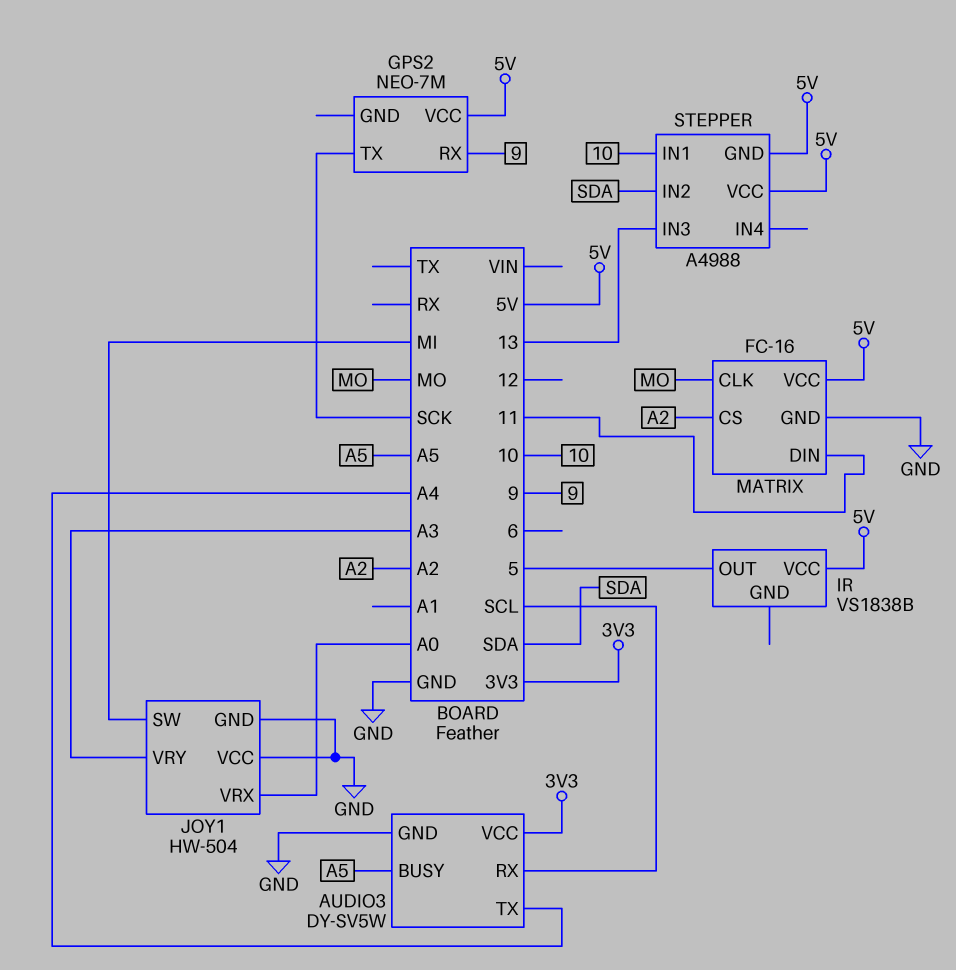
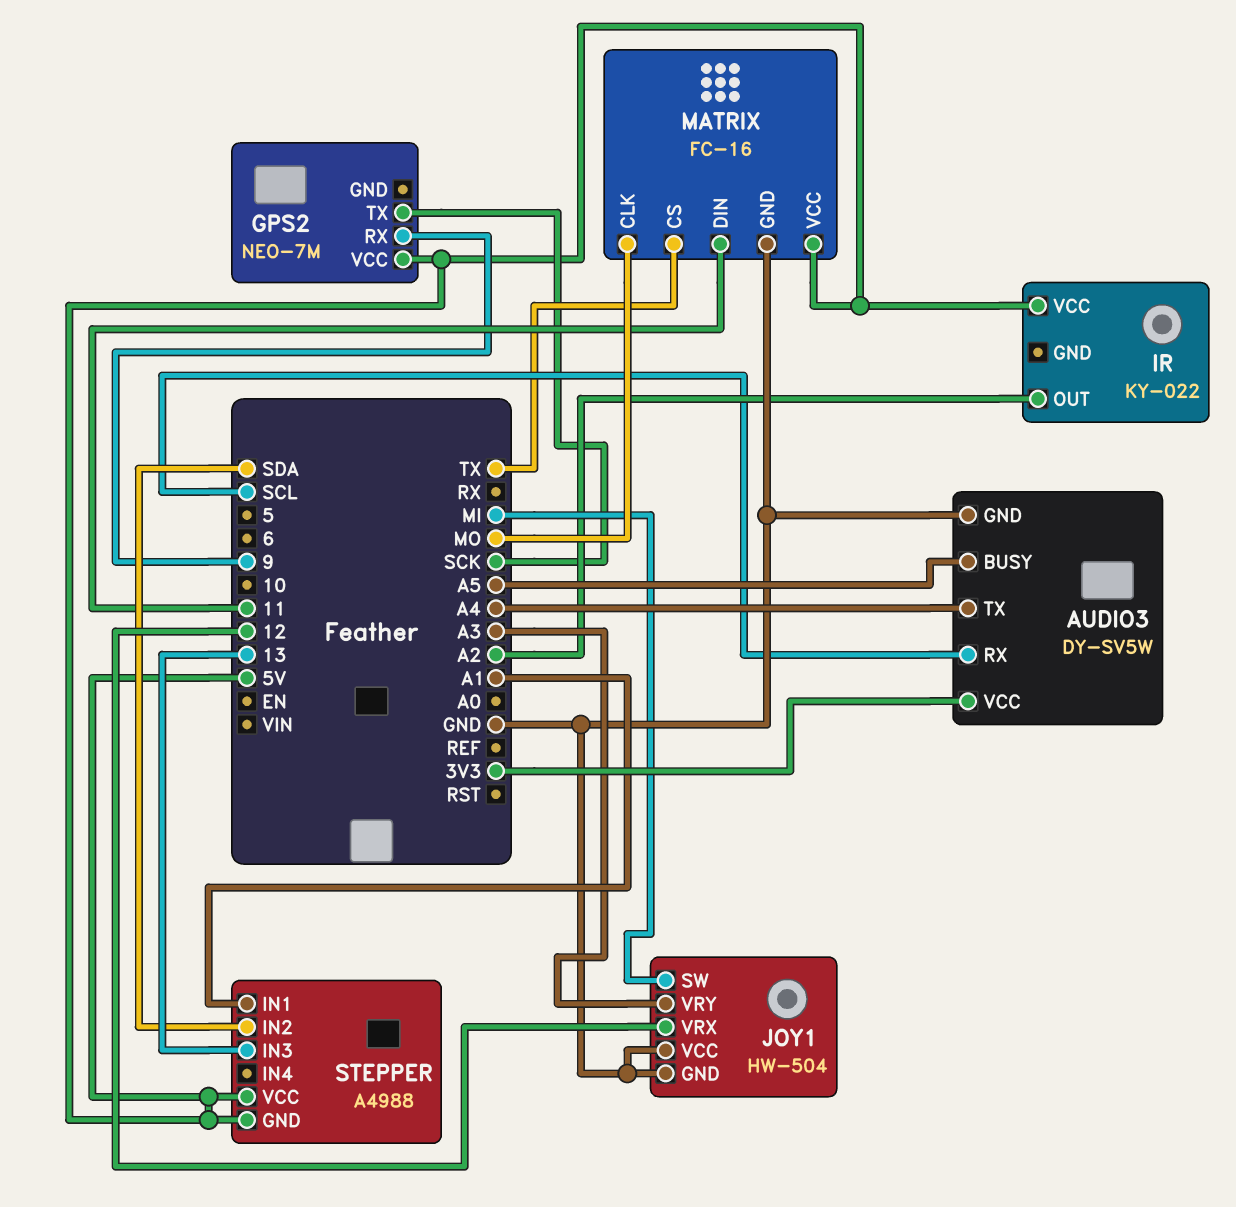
IR: VS1838B -> KY-022
IR pin OUT: 5 -> A2
JOY1 pin VRX: A0 -> 12
MATRIX pin CS: A2 -> TX
STEPPER pin IN1: 10 -> A1

